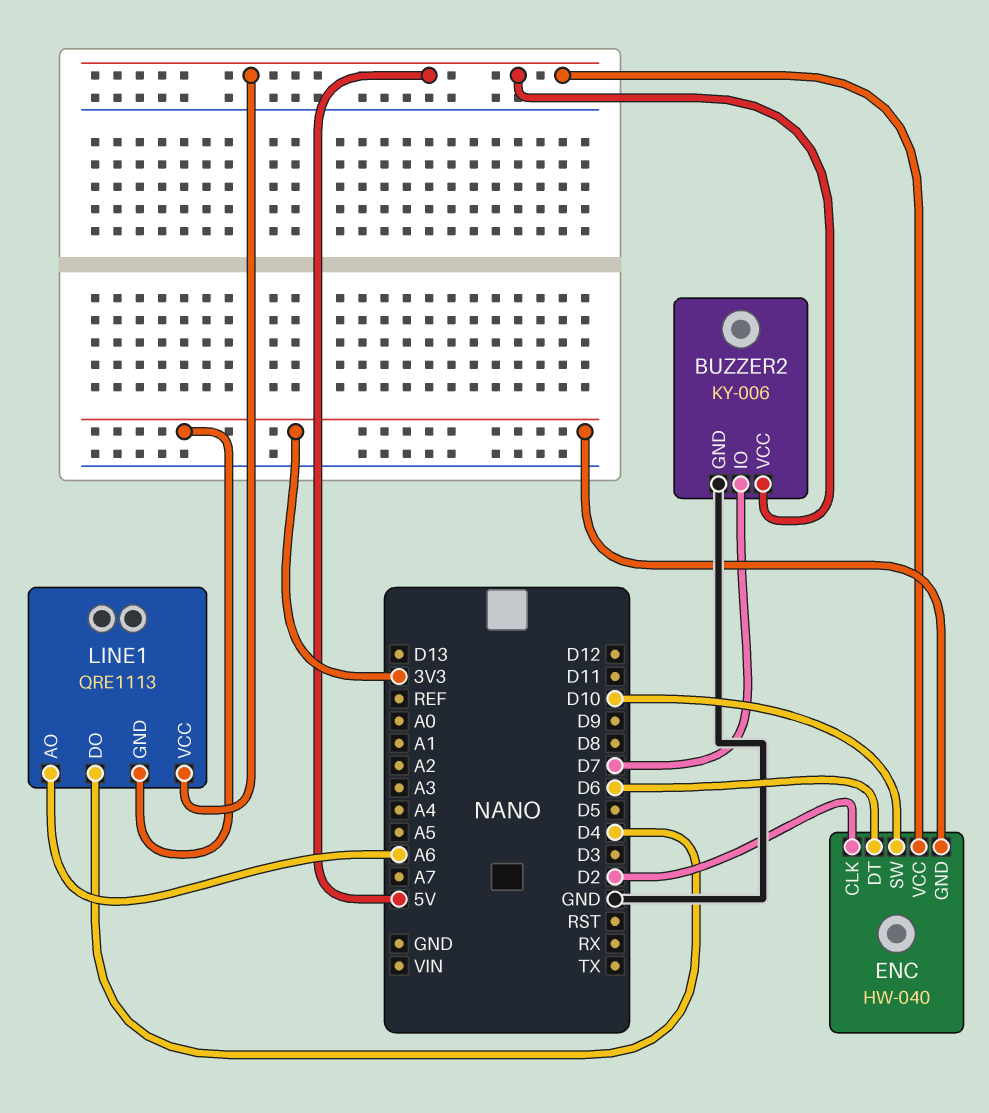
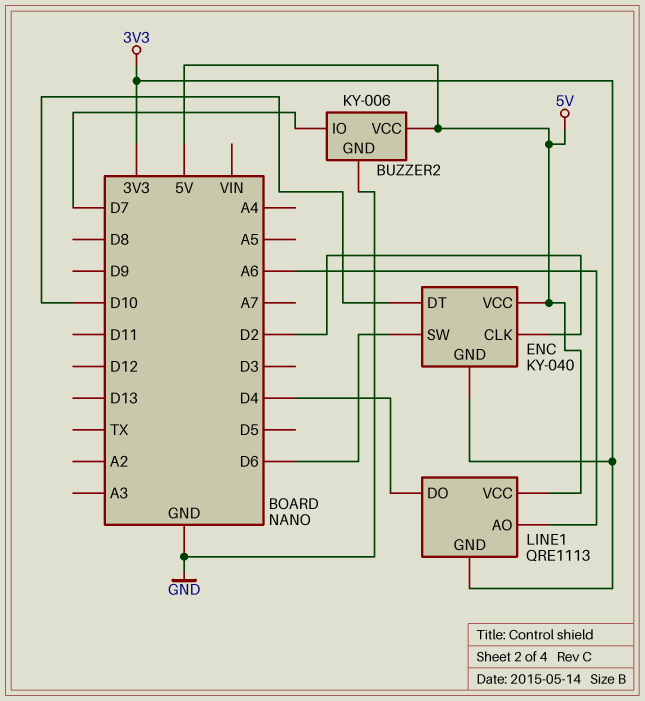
ENC: HW-040 -> KY-040
ENC pin DT: D6 -> D10
ENC pin SW: D10 -> D6

